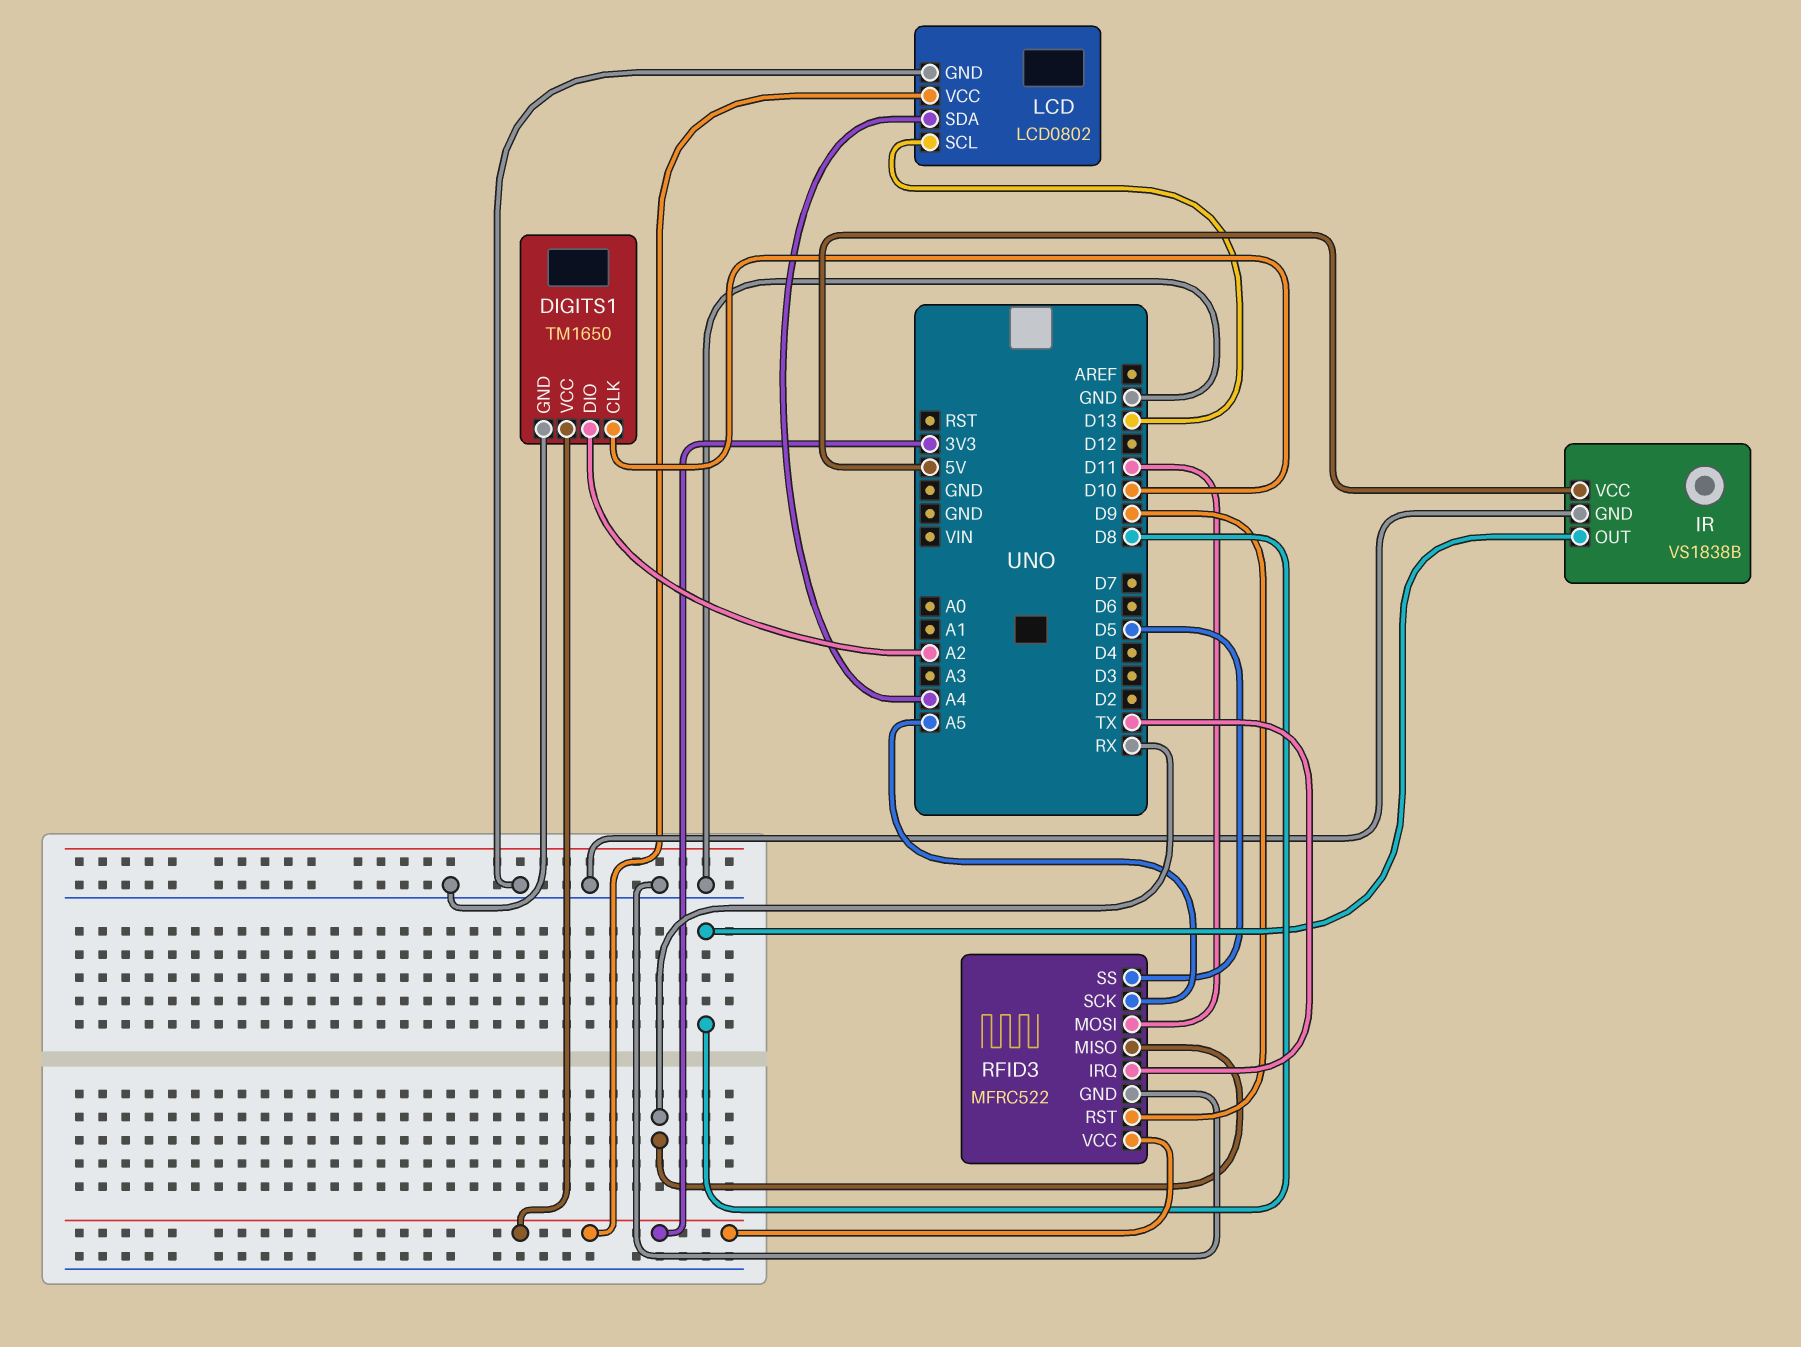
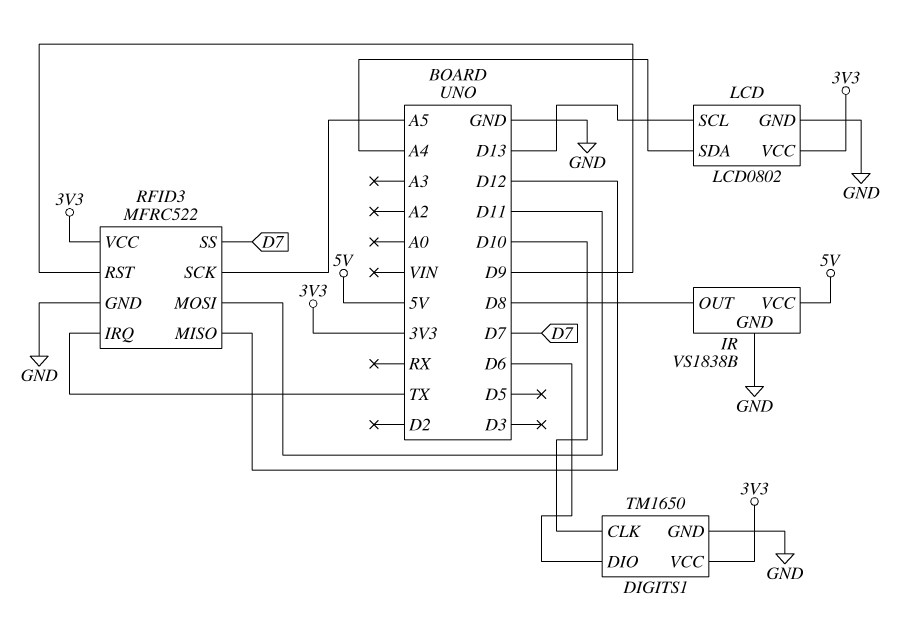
DIGITS1 pin DIO: A2 -> D6
RFID3 pin MISO: RX -> D12
RFID3 pin SS: D5 -> D7

